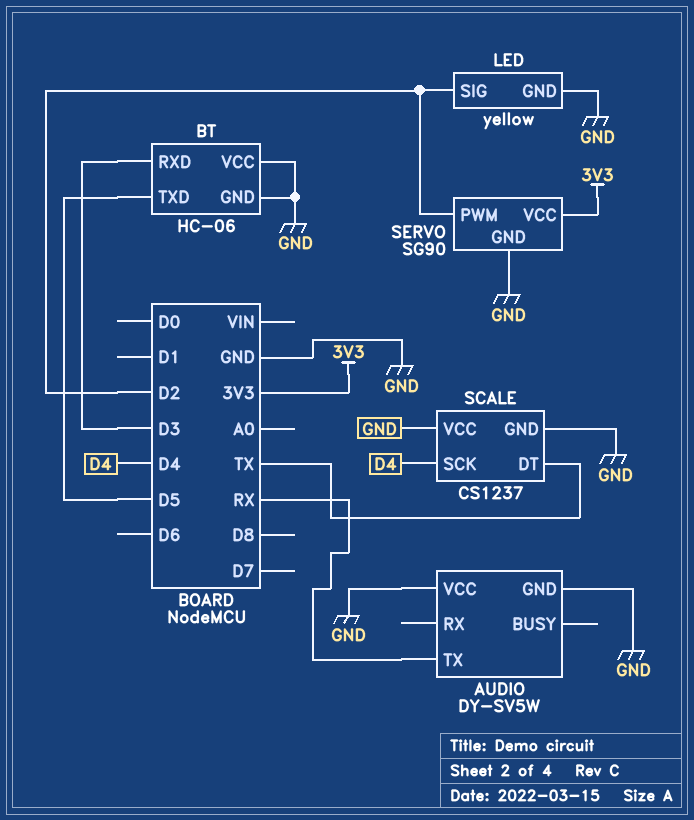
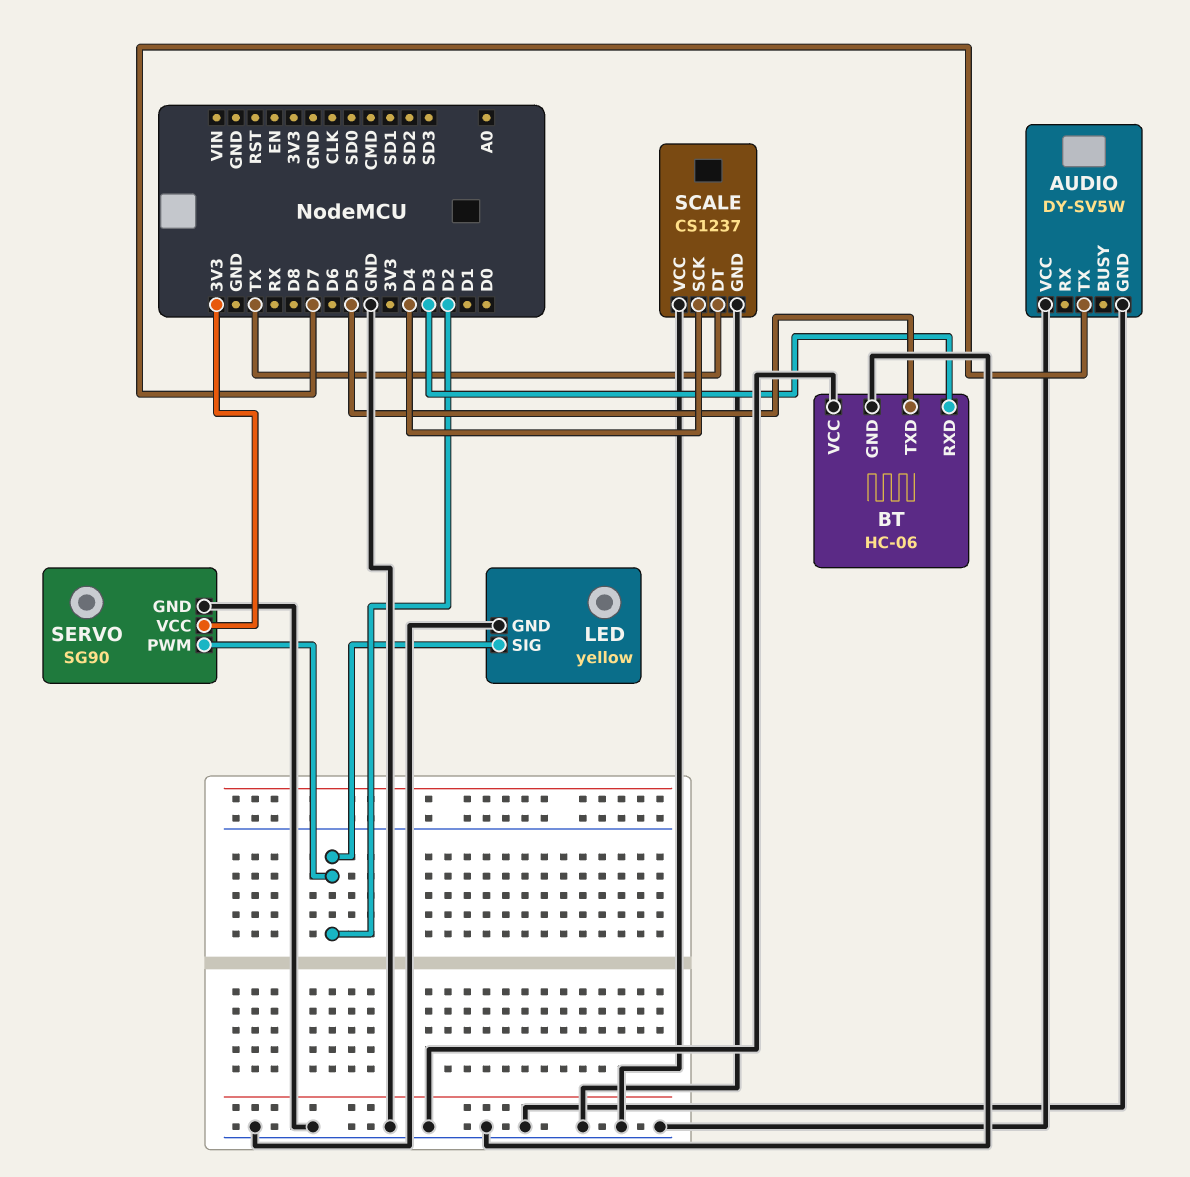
AUDIO pin TX: RX -> D7

